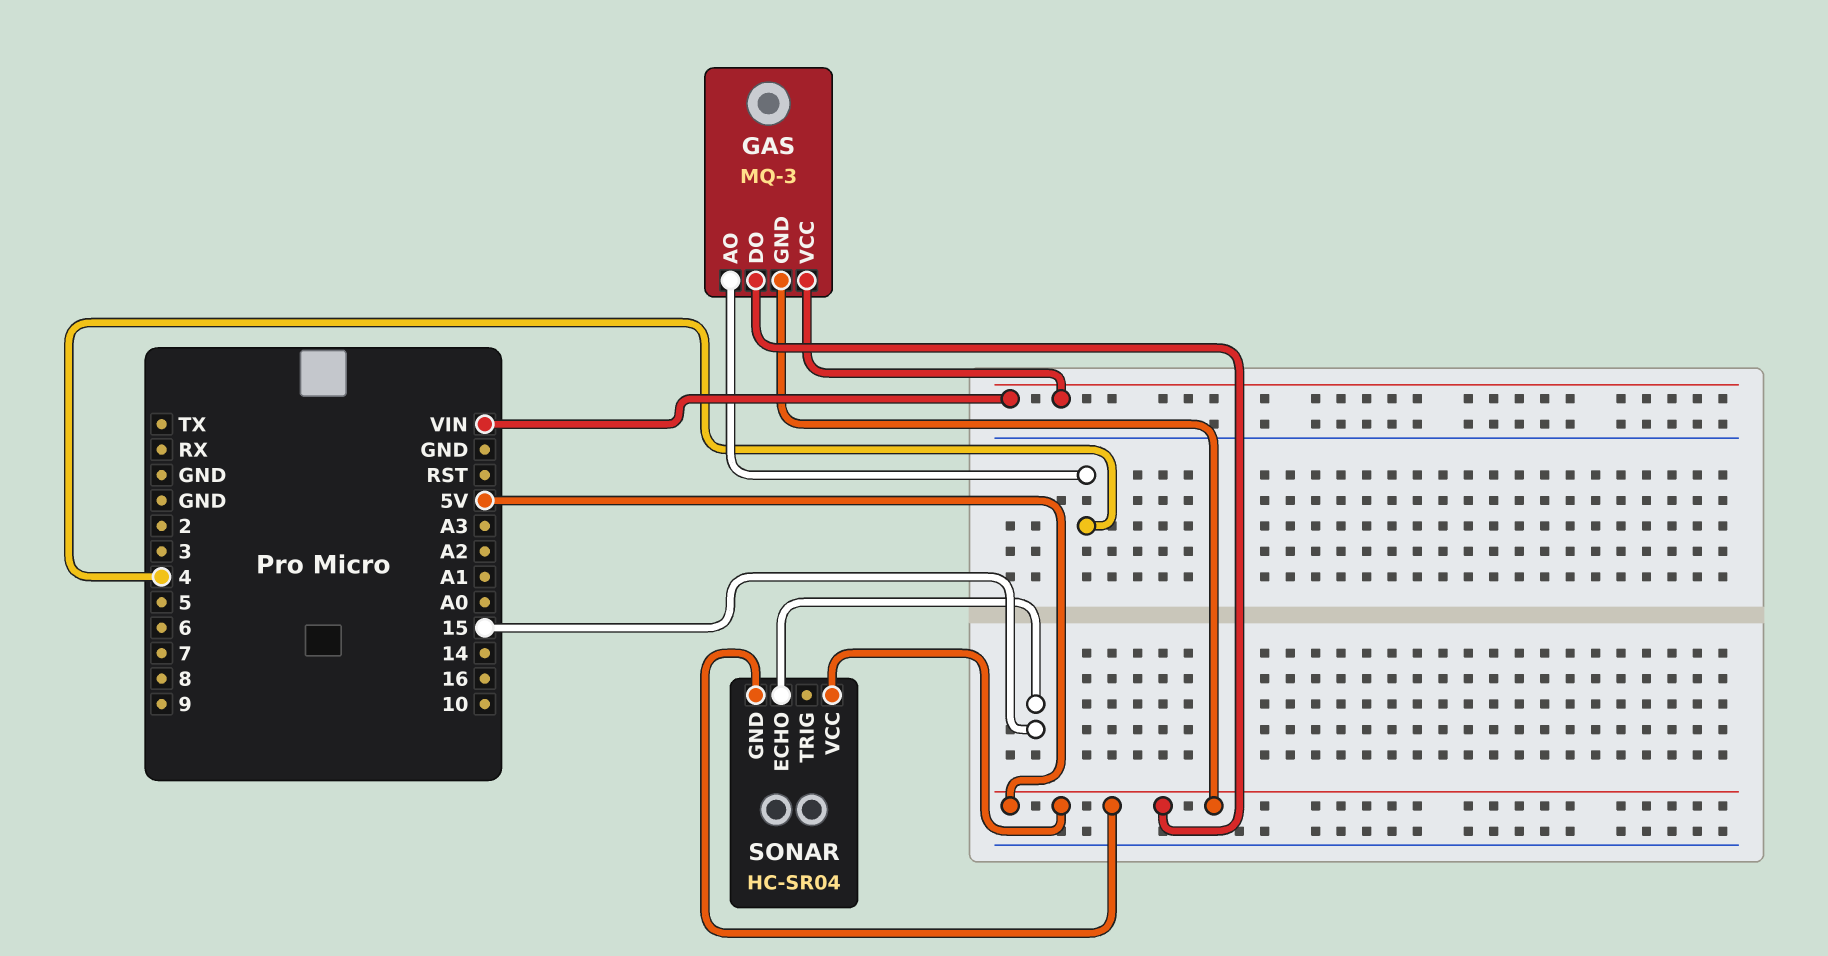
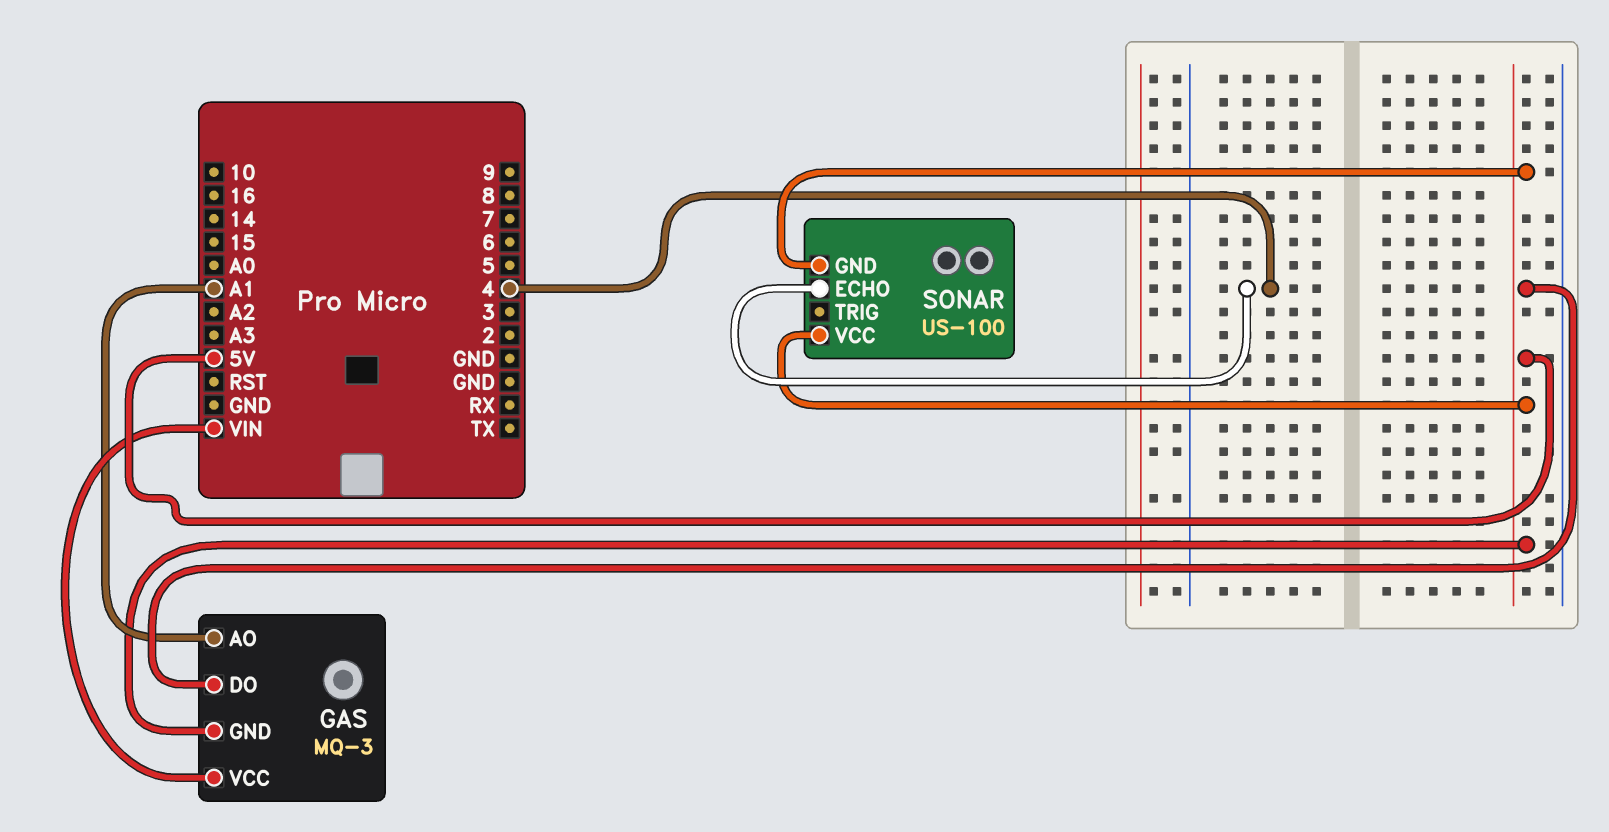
GAS pin AO: 4 -> A1
SONAR: HC-SR04 -> US-100
SONAR pin ECHO: 15 -> 4

